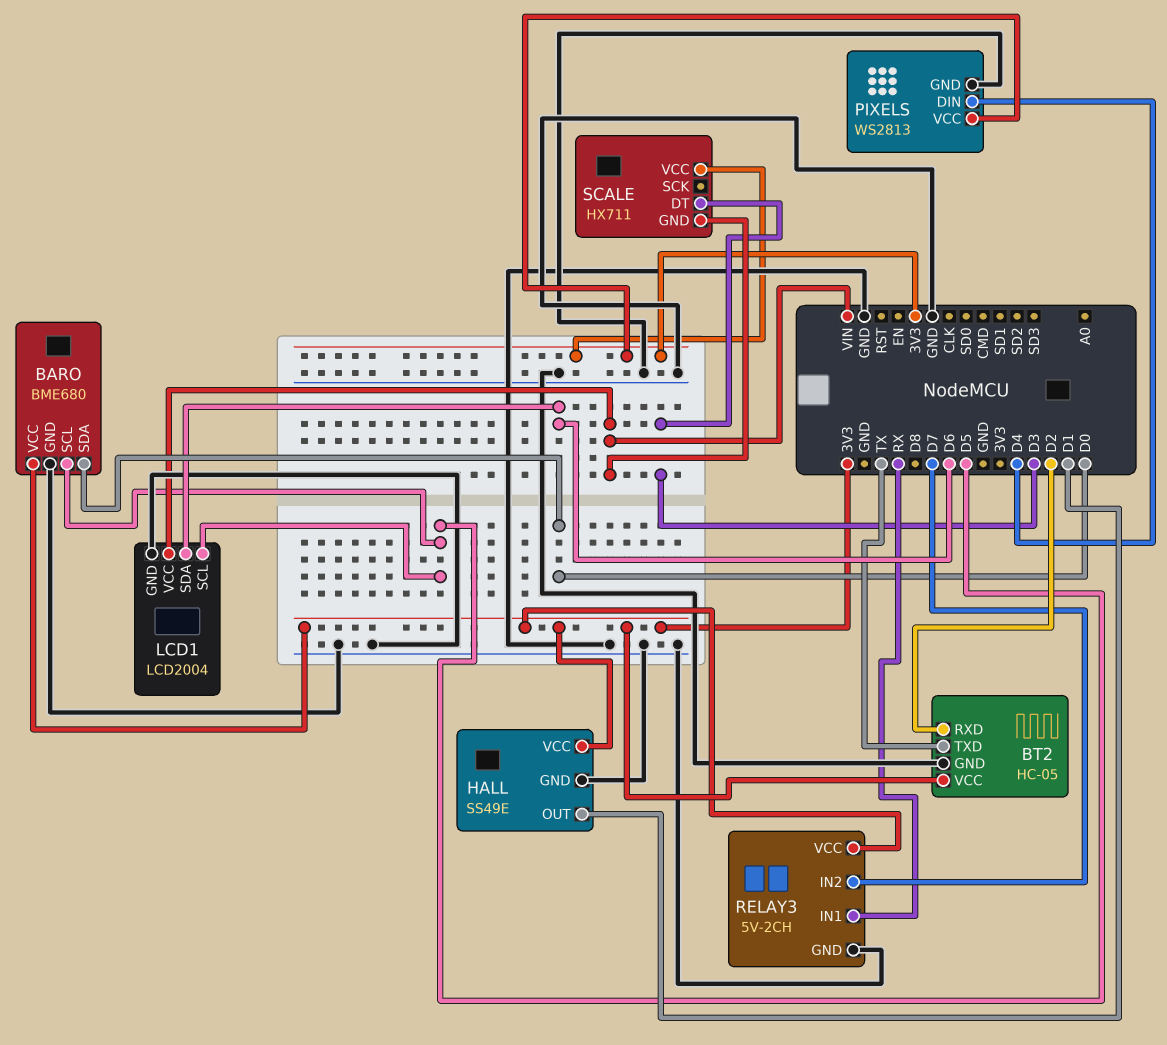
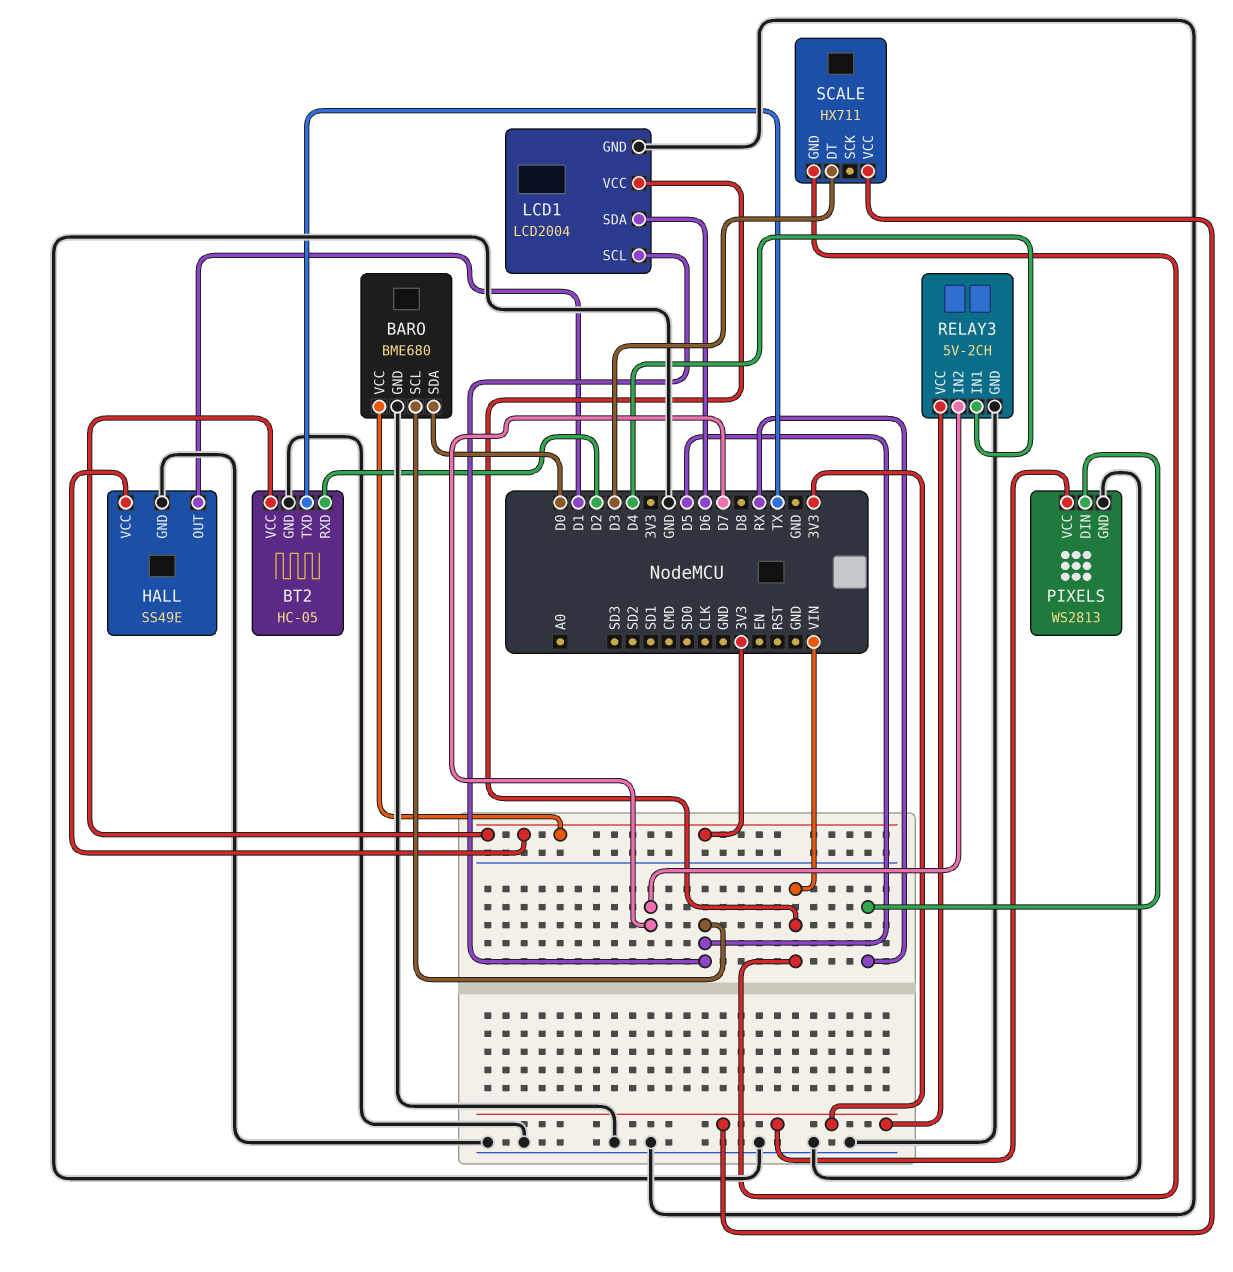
PIXELS pin DIN: D4 -> RX
RELAY3 pin IN1: RX -> D4

